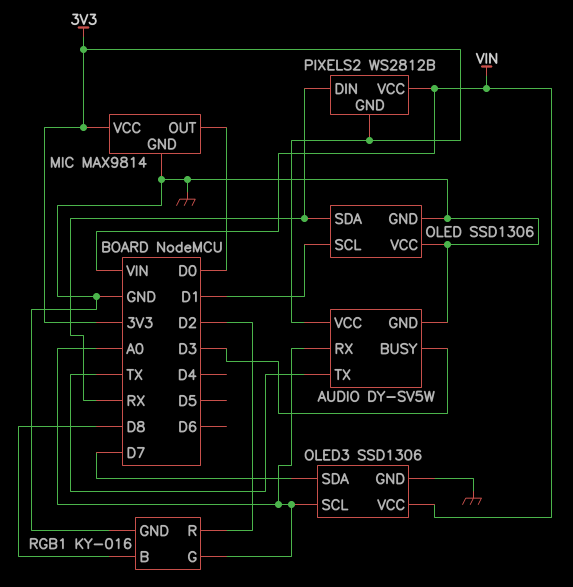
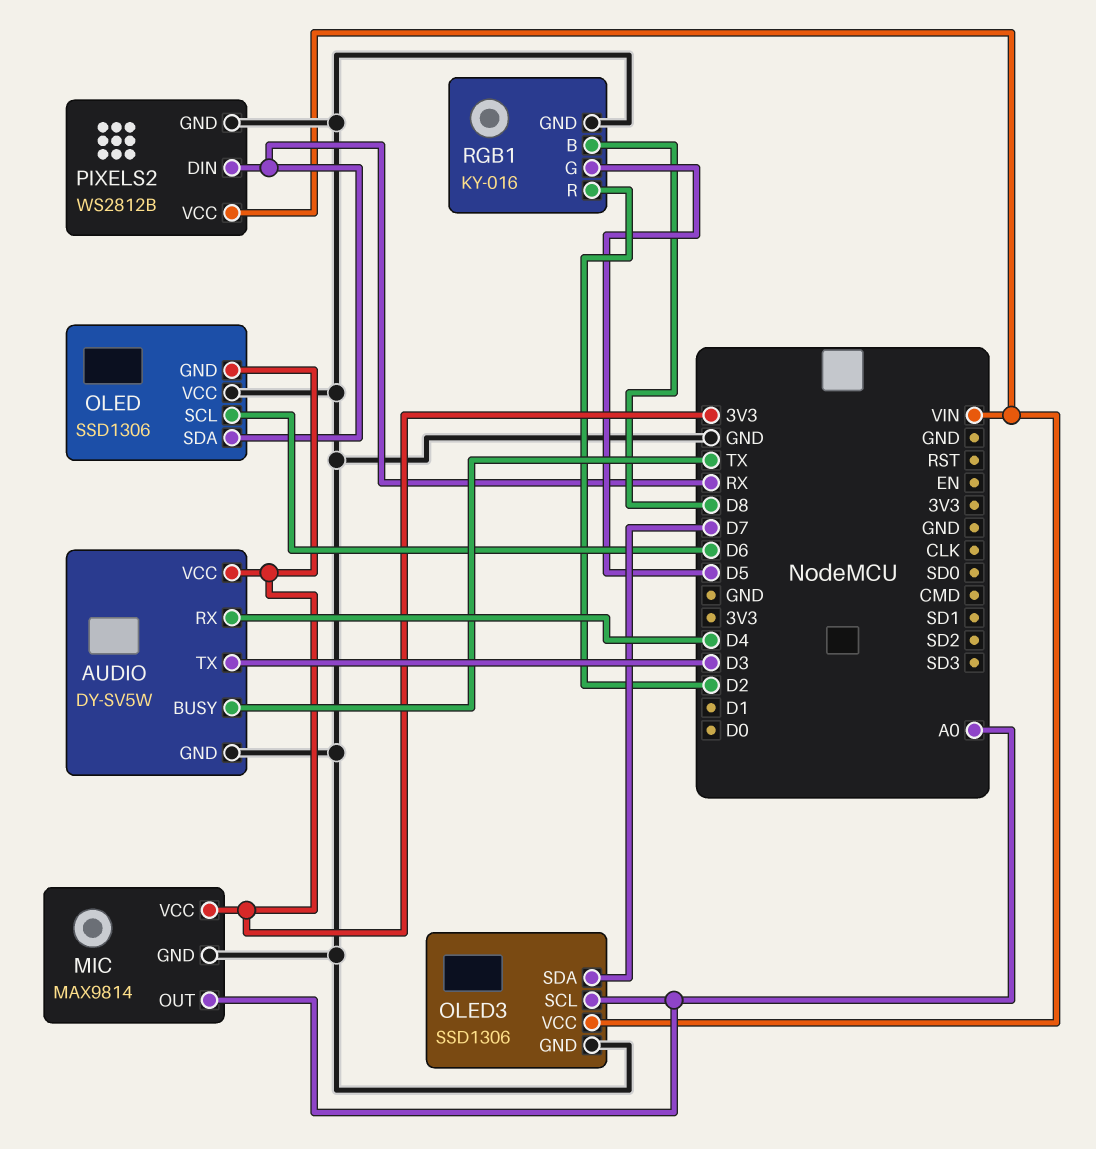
AUDIO pin BUSY: D3 -> TX
AUDIO pin RX: A0 -> D4
AUDIO pin TX: TX -> D3
MIC pin OUT: D0 -> A0
OLED pin GND: GND -> 3V3
OLED pin SCL: D1 -> D6
PIXELS2 pin GND: 3V3 -> GND
RGB1 pin G: A0 -> D5

